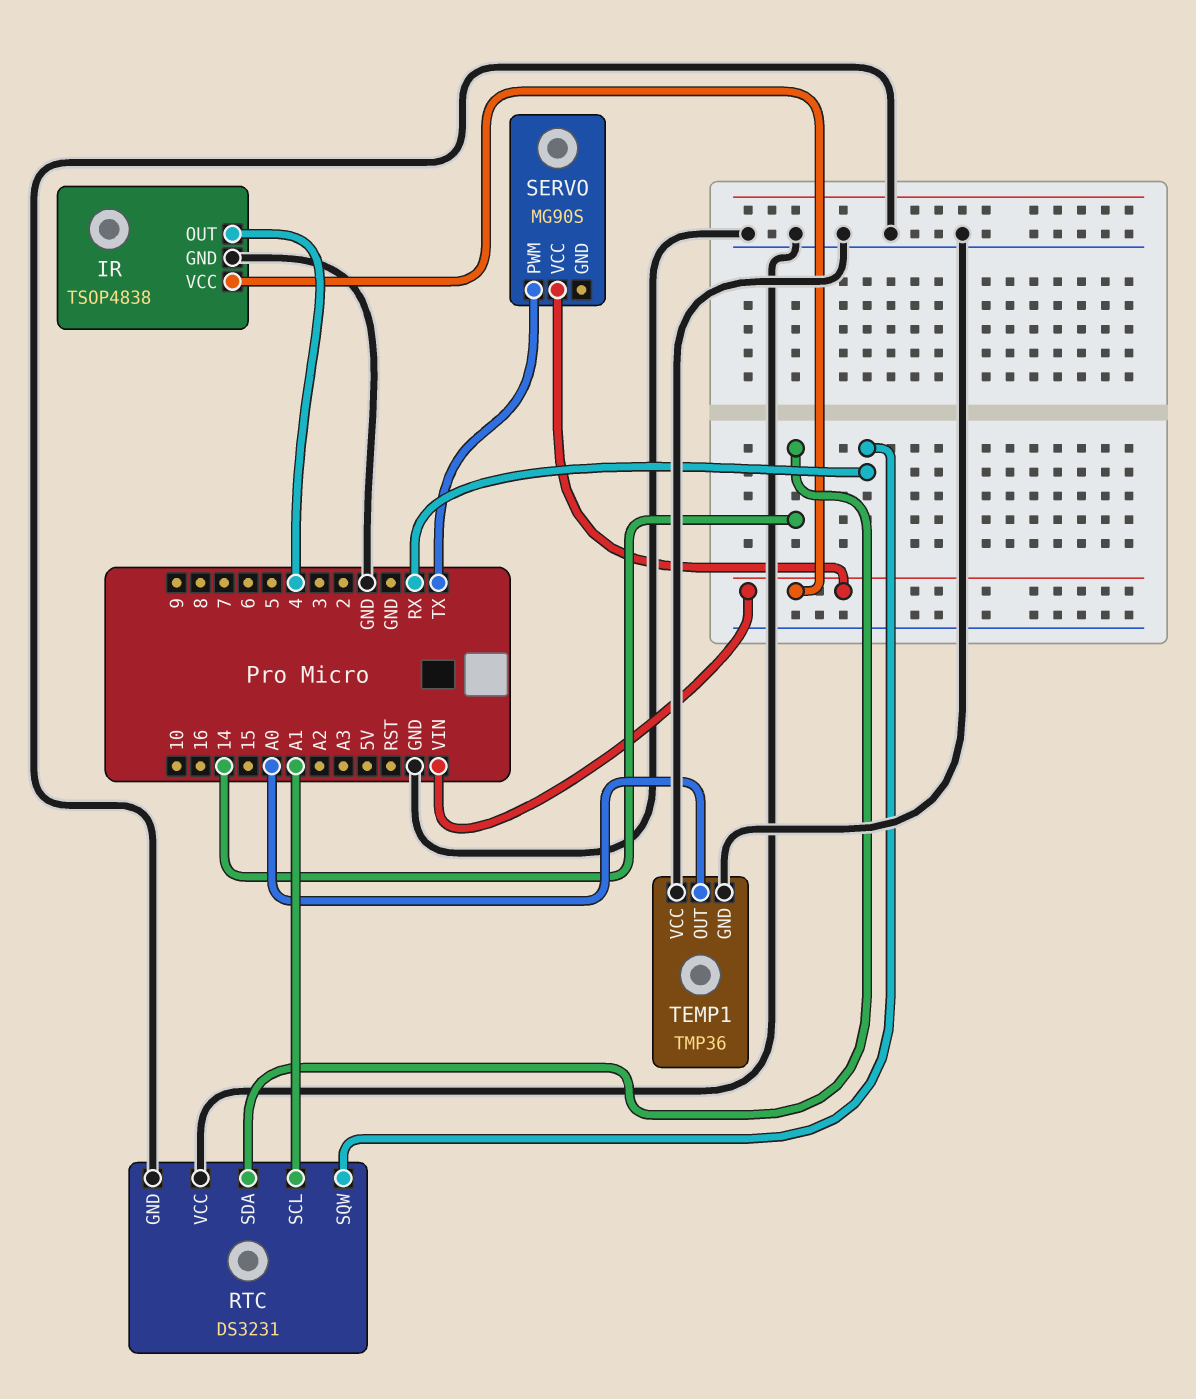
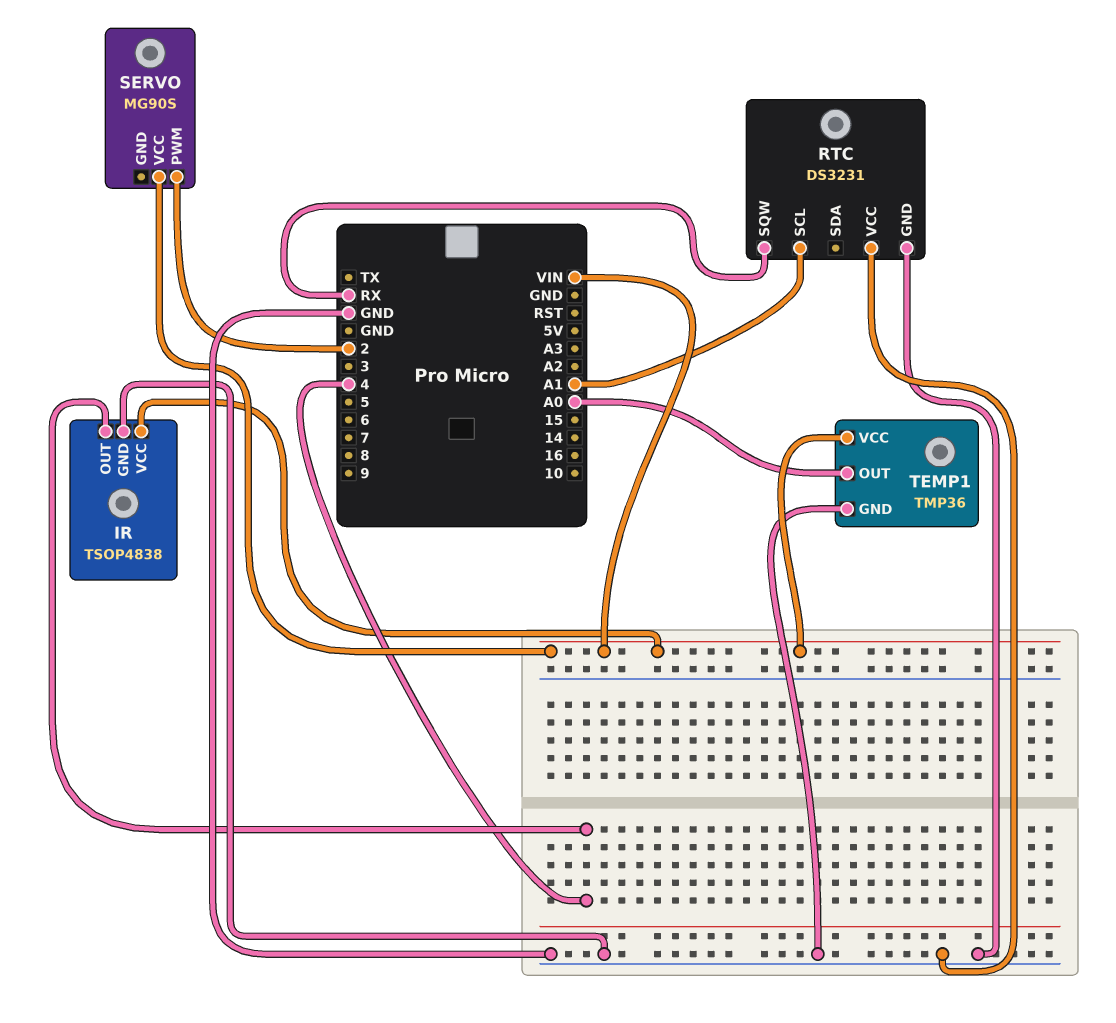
RTC pin SDA: 14 -> none
SERVO pin PWM: TX -> 2
TEMP1 pin VCC: GND -> VIN

